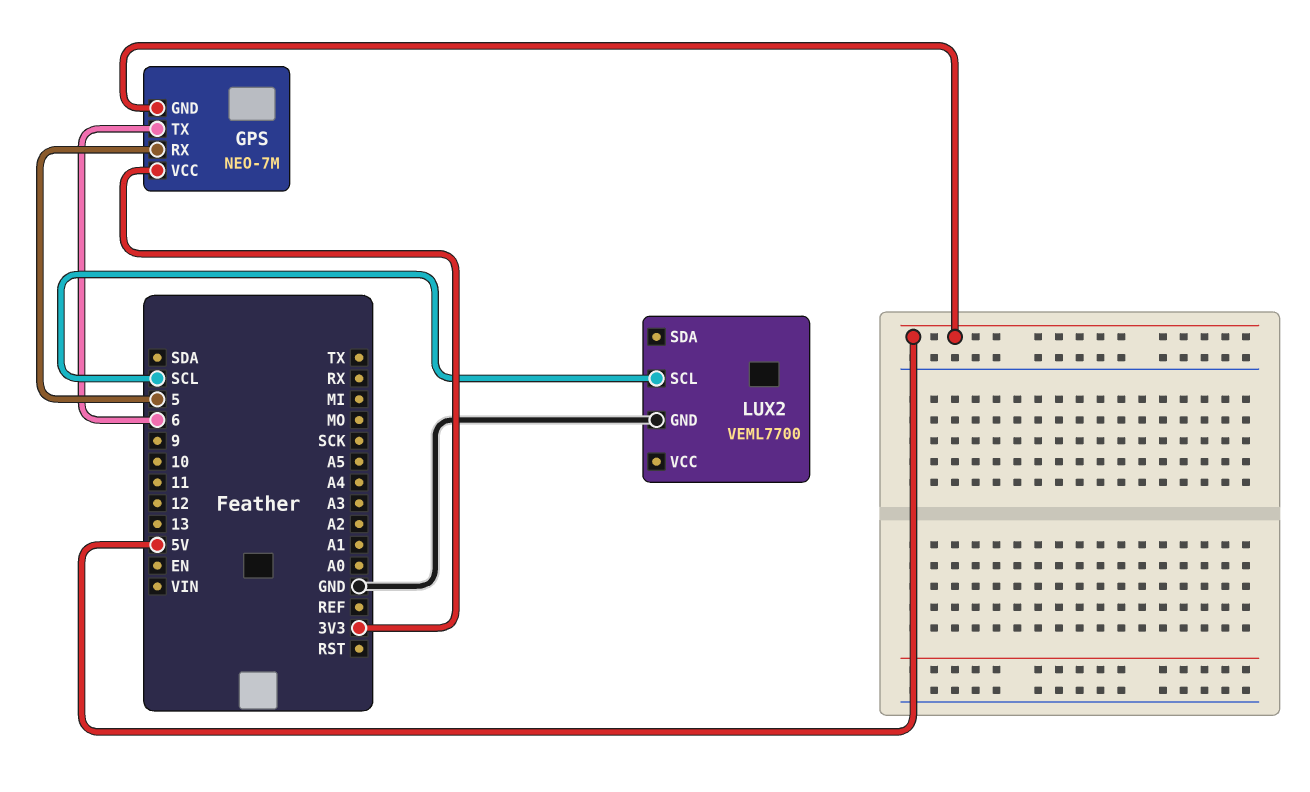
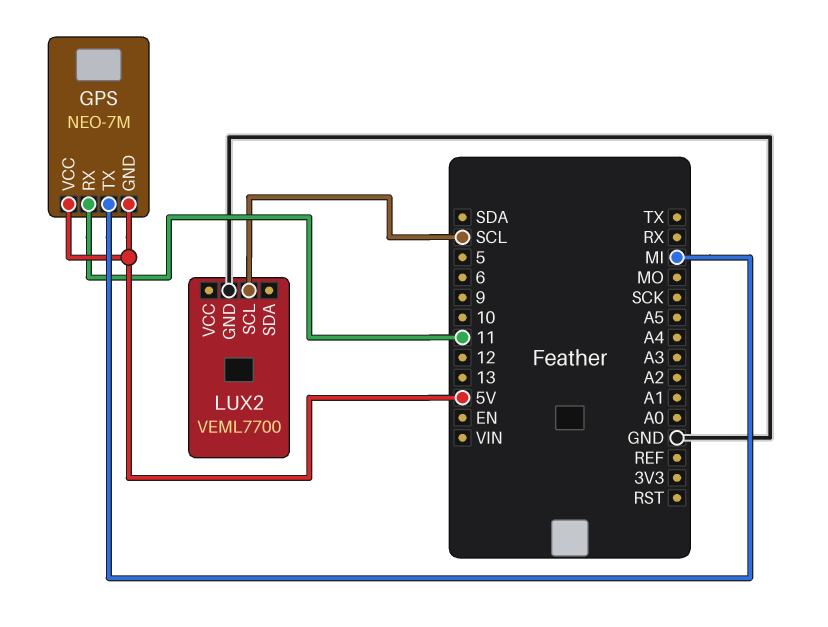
GPS pin RX: 5 -> 11
GPS pin TX: 6 -> MI
GPS pin VCC: 3V3 -> 5V

